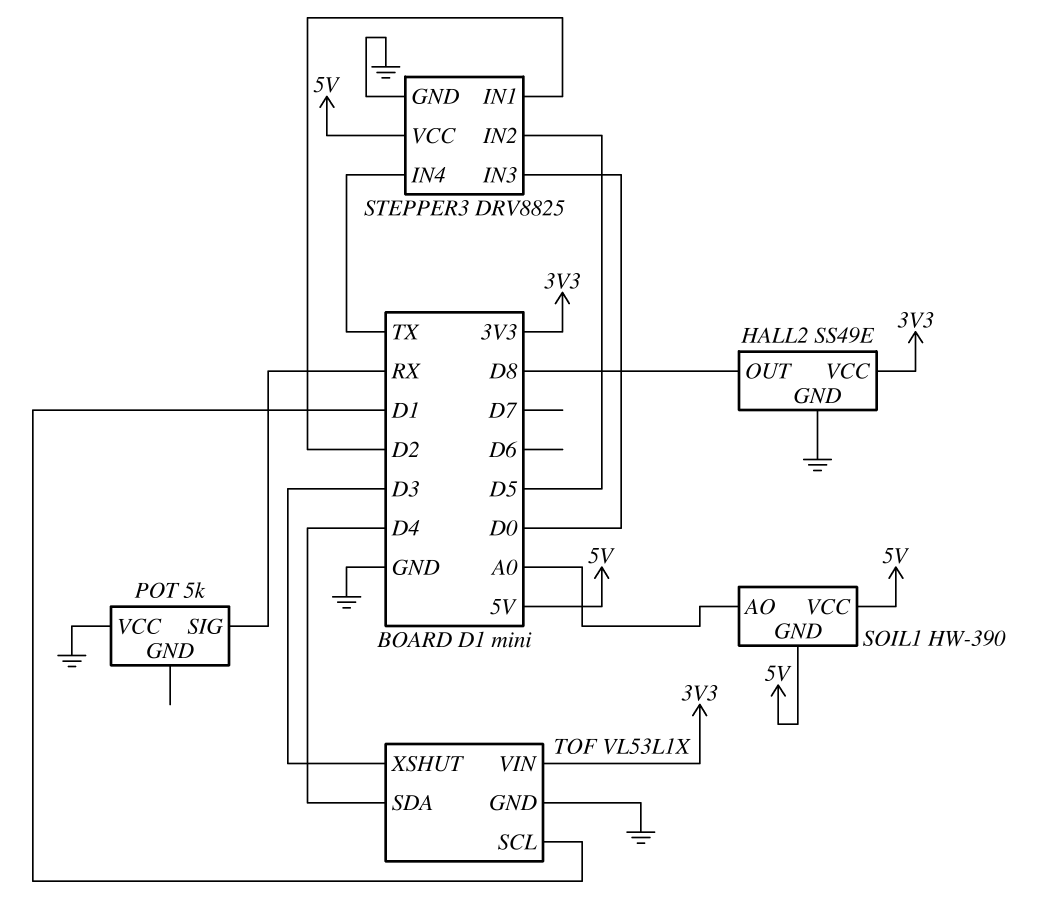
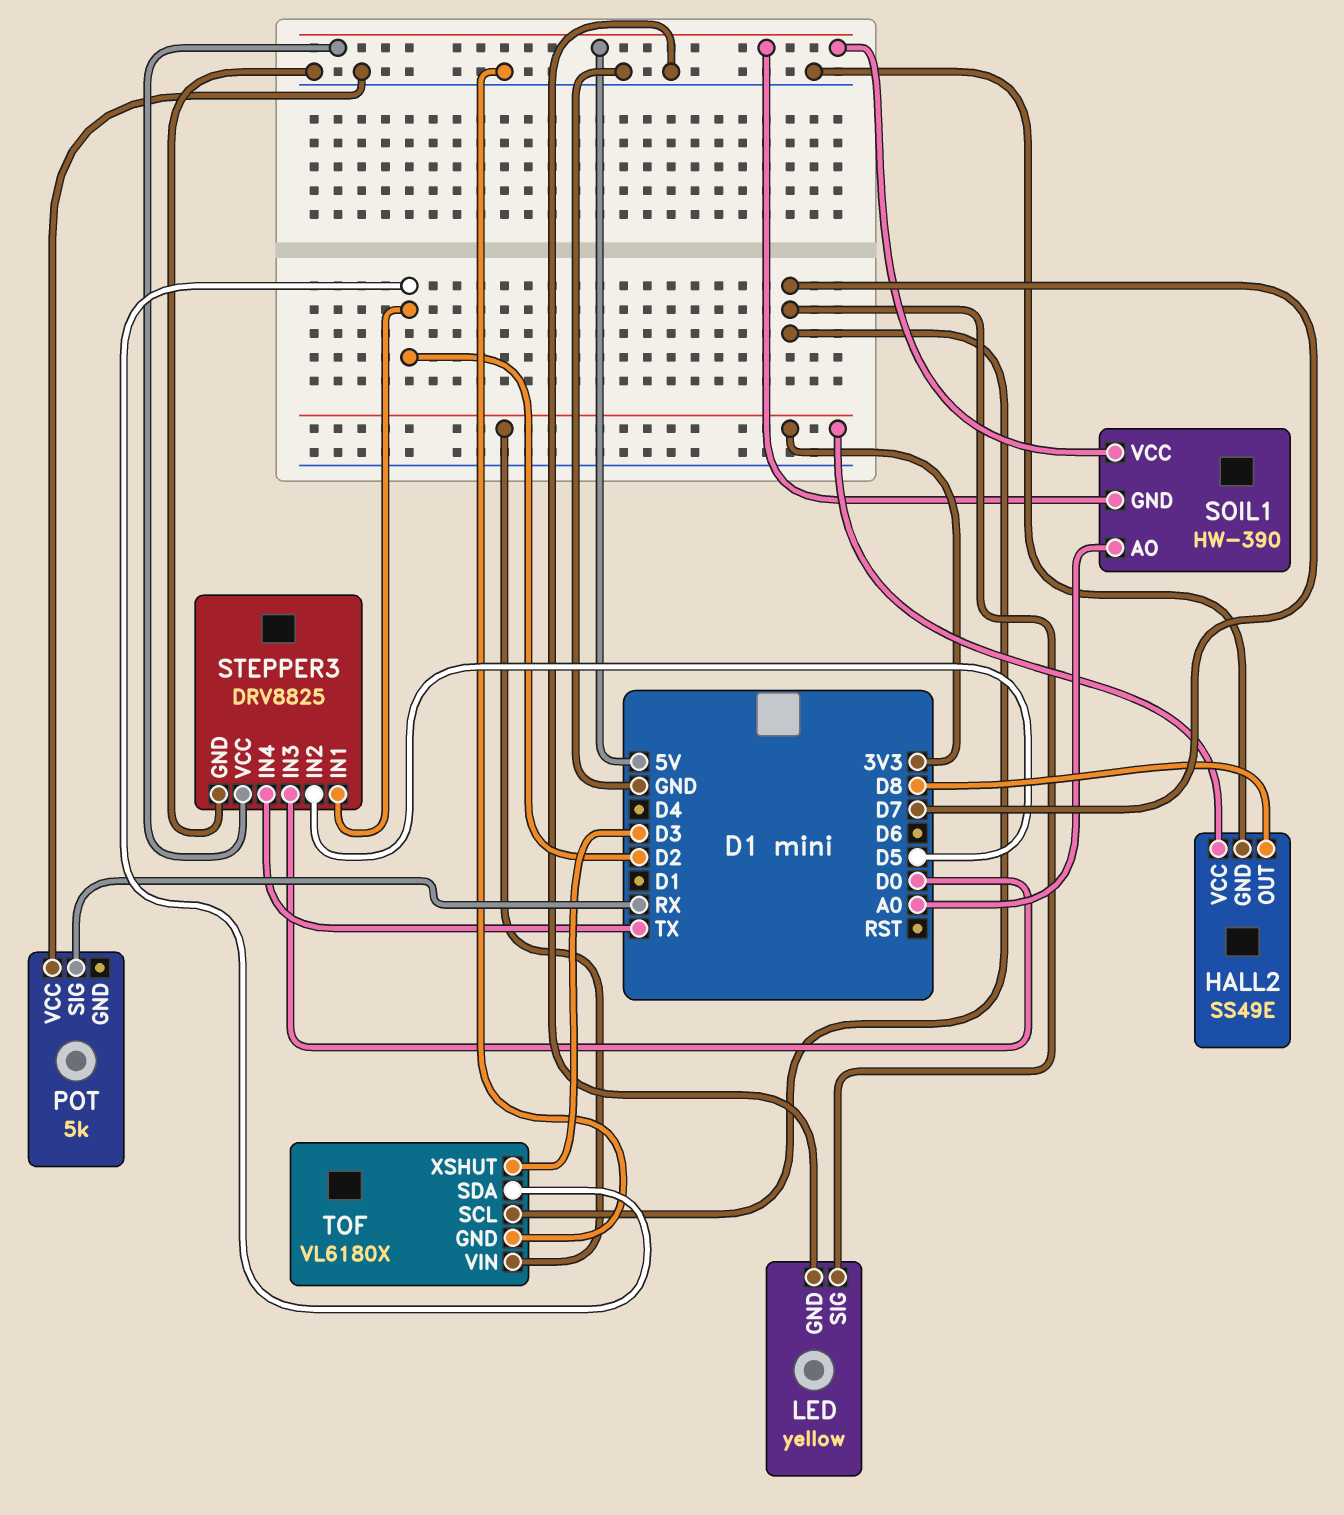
LED: none -> yellow
LED pin GND: none -> GND
LED pin SIG: none -> D7
TOF: VL53L1X -> VL6180X
TOF pin SCL: D1 -> D7
TOF pin SDA: D4 -> D2

